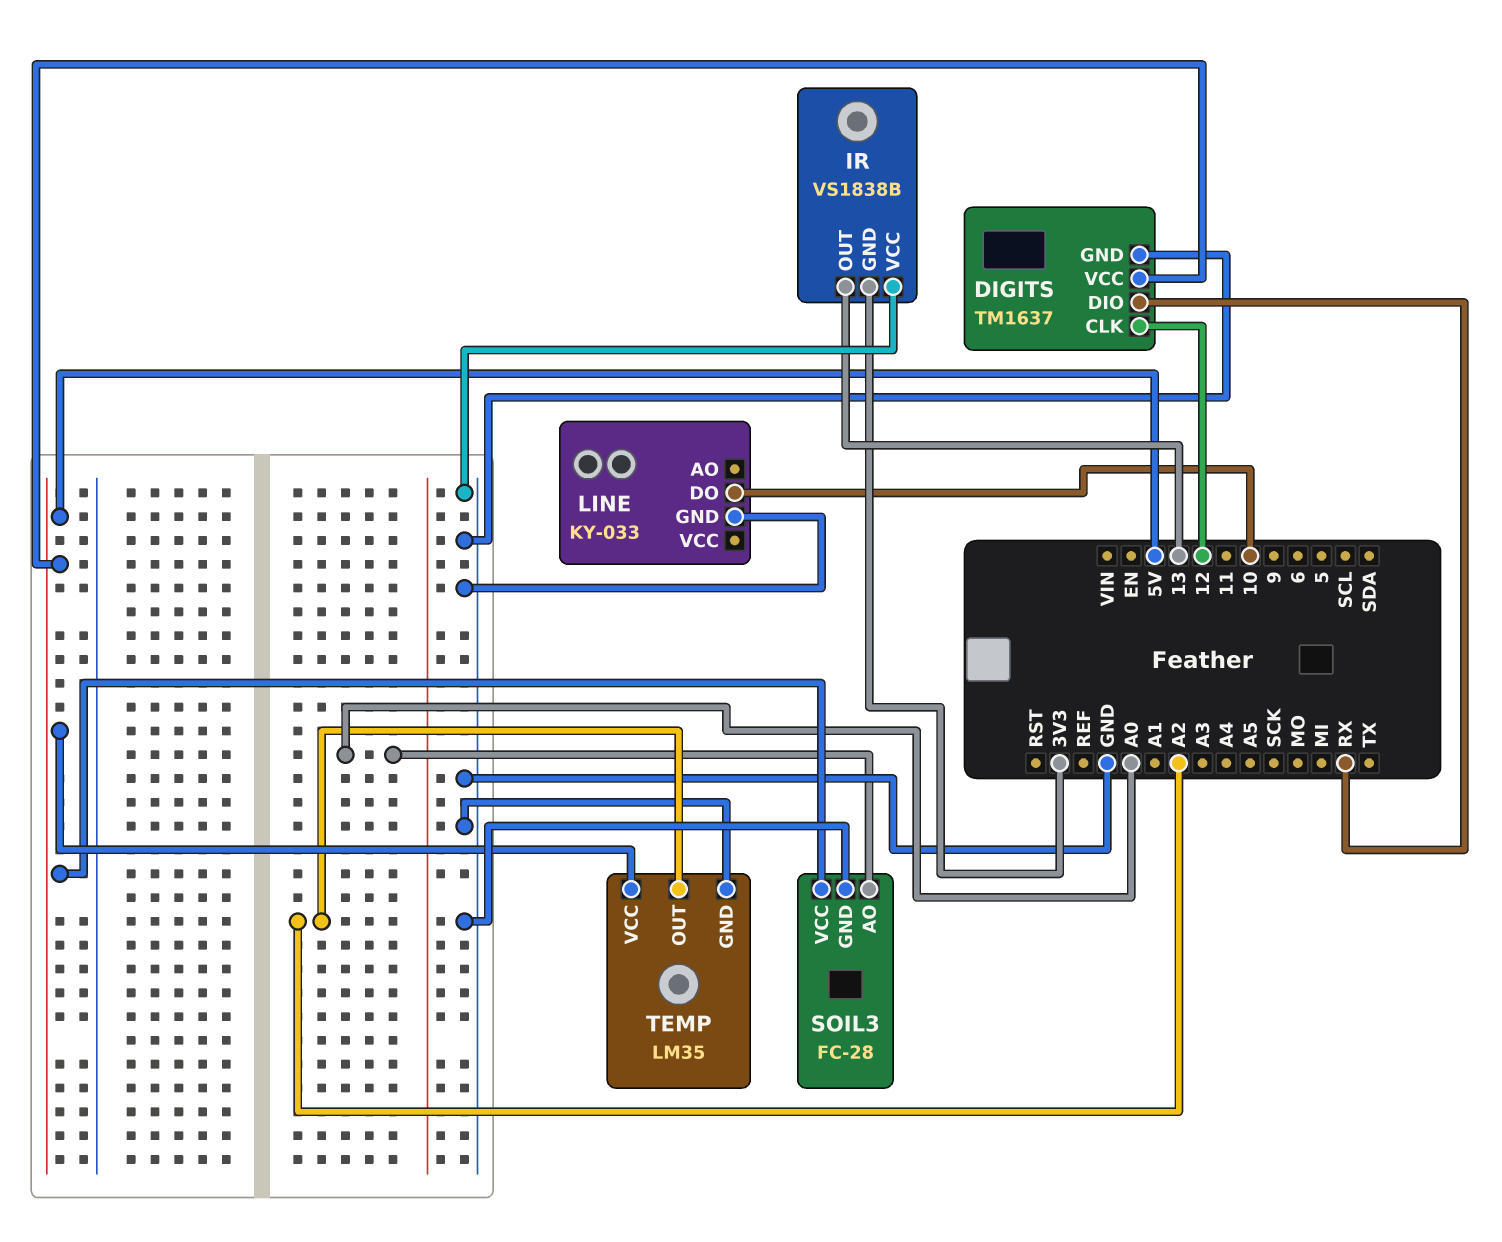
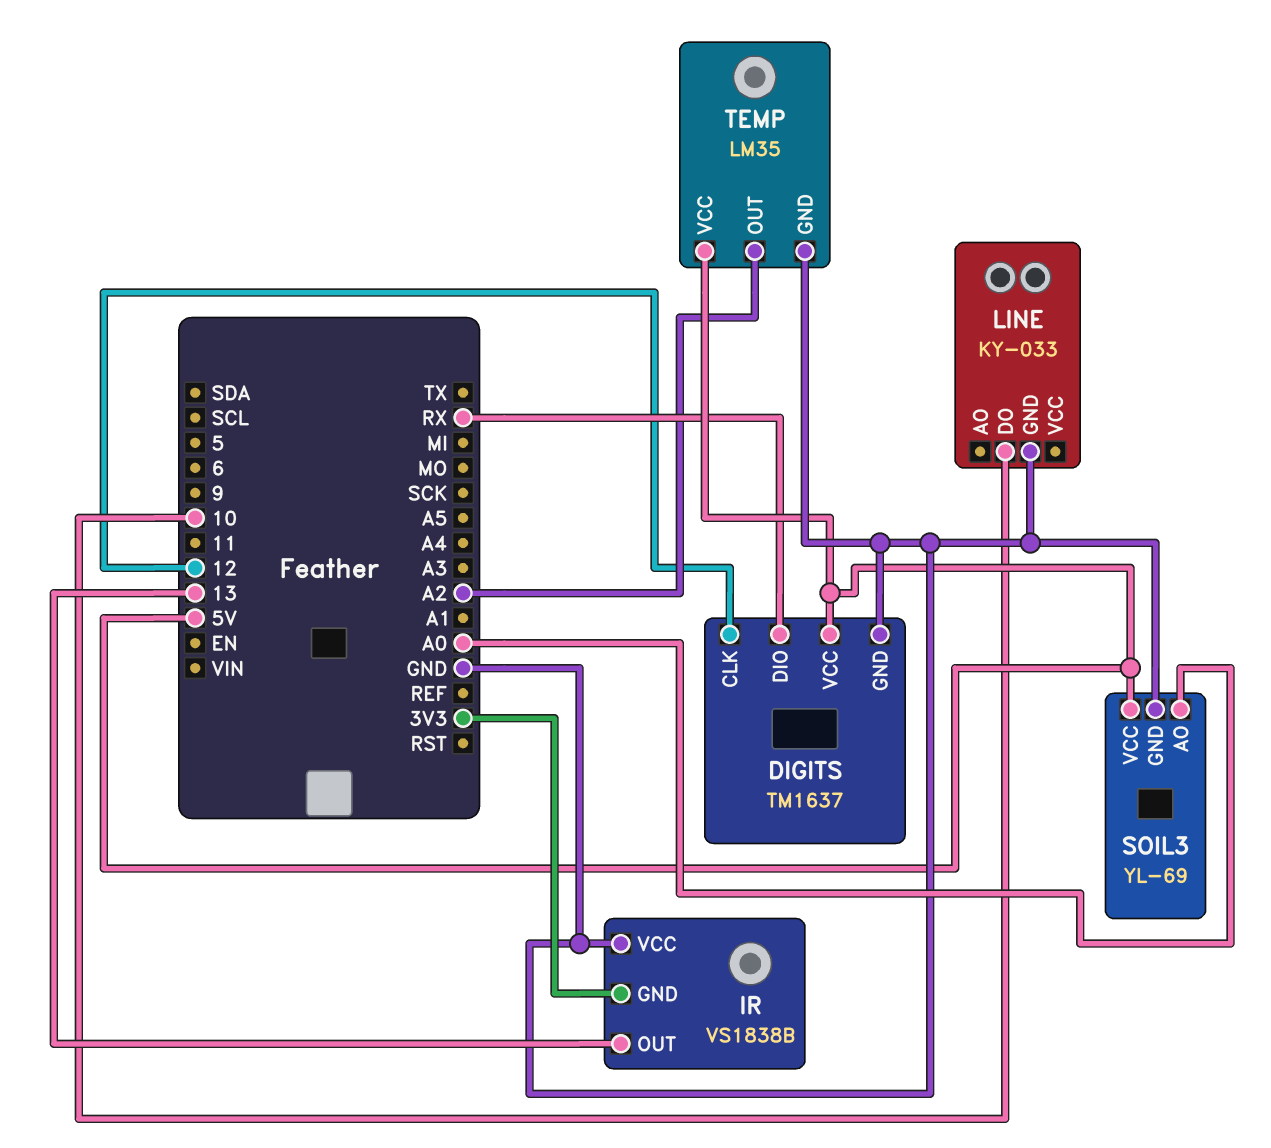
SOIL3: FC-28 -> YL-69

